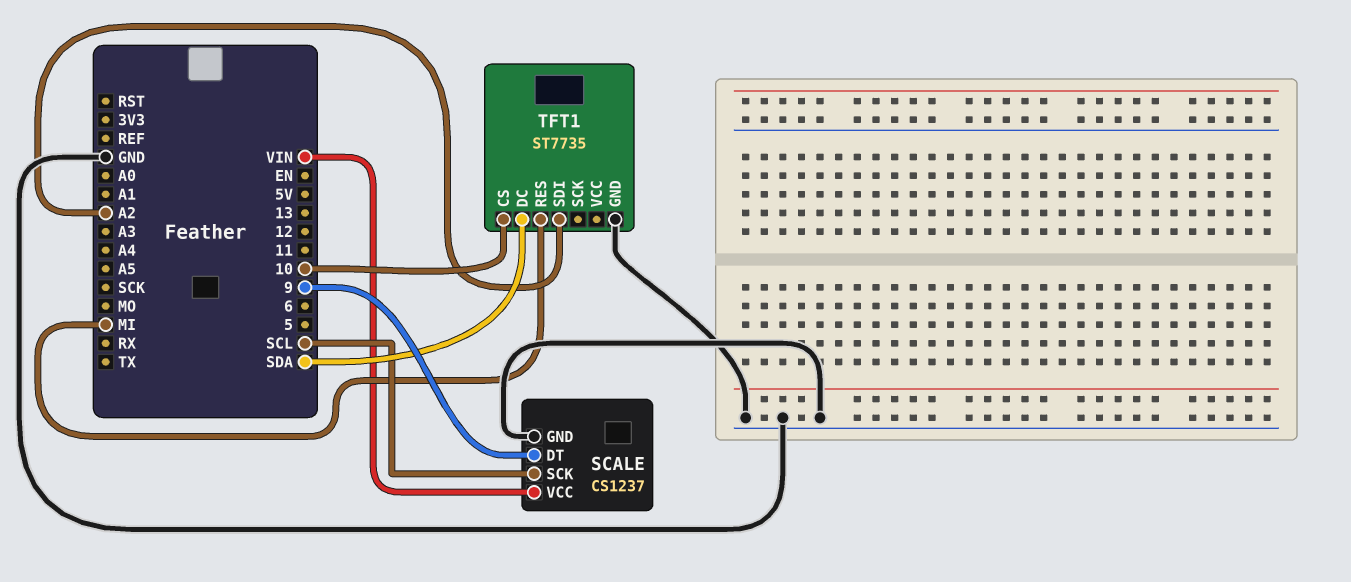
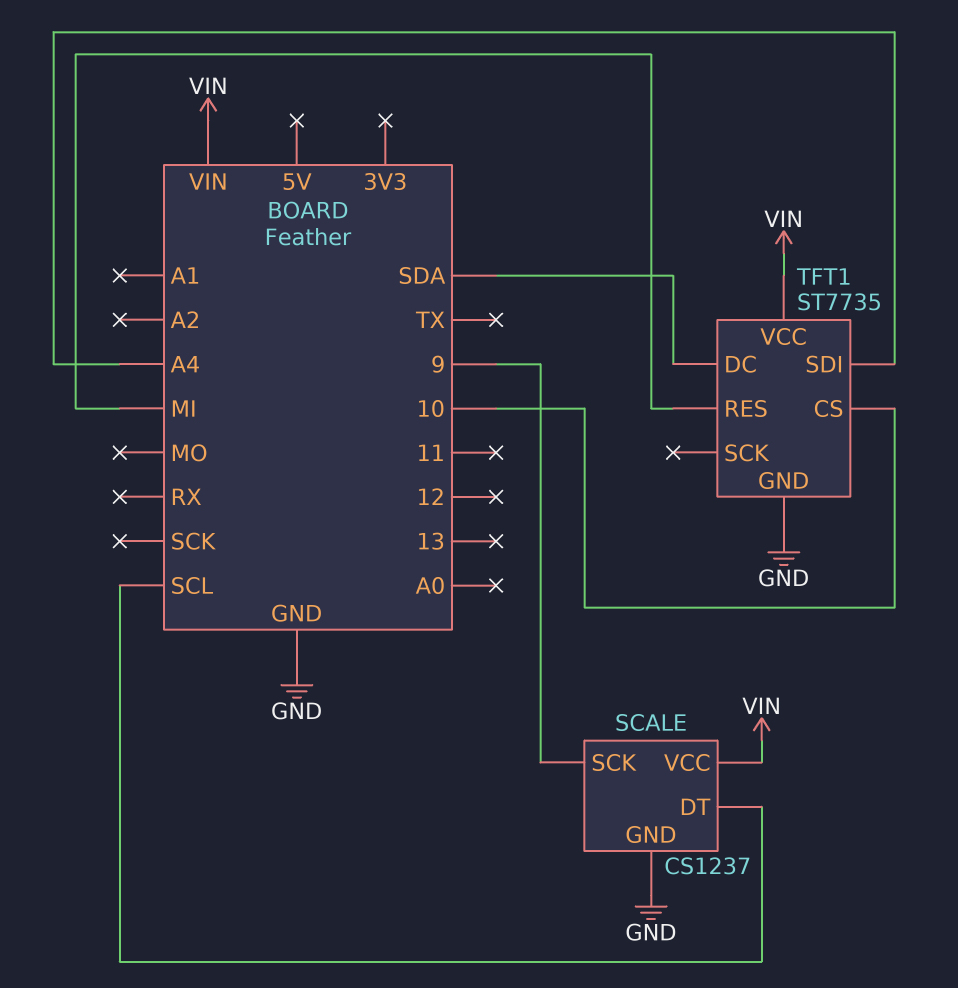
SCALE pin DT: 9 -> SCL
SCALE pin SCK: SCL -> 9
TFT1 pin SDI: A2 -> A4
TFT1 pin VCC: none -> VIN

